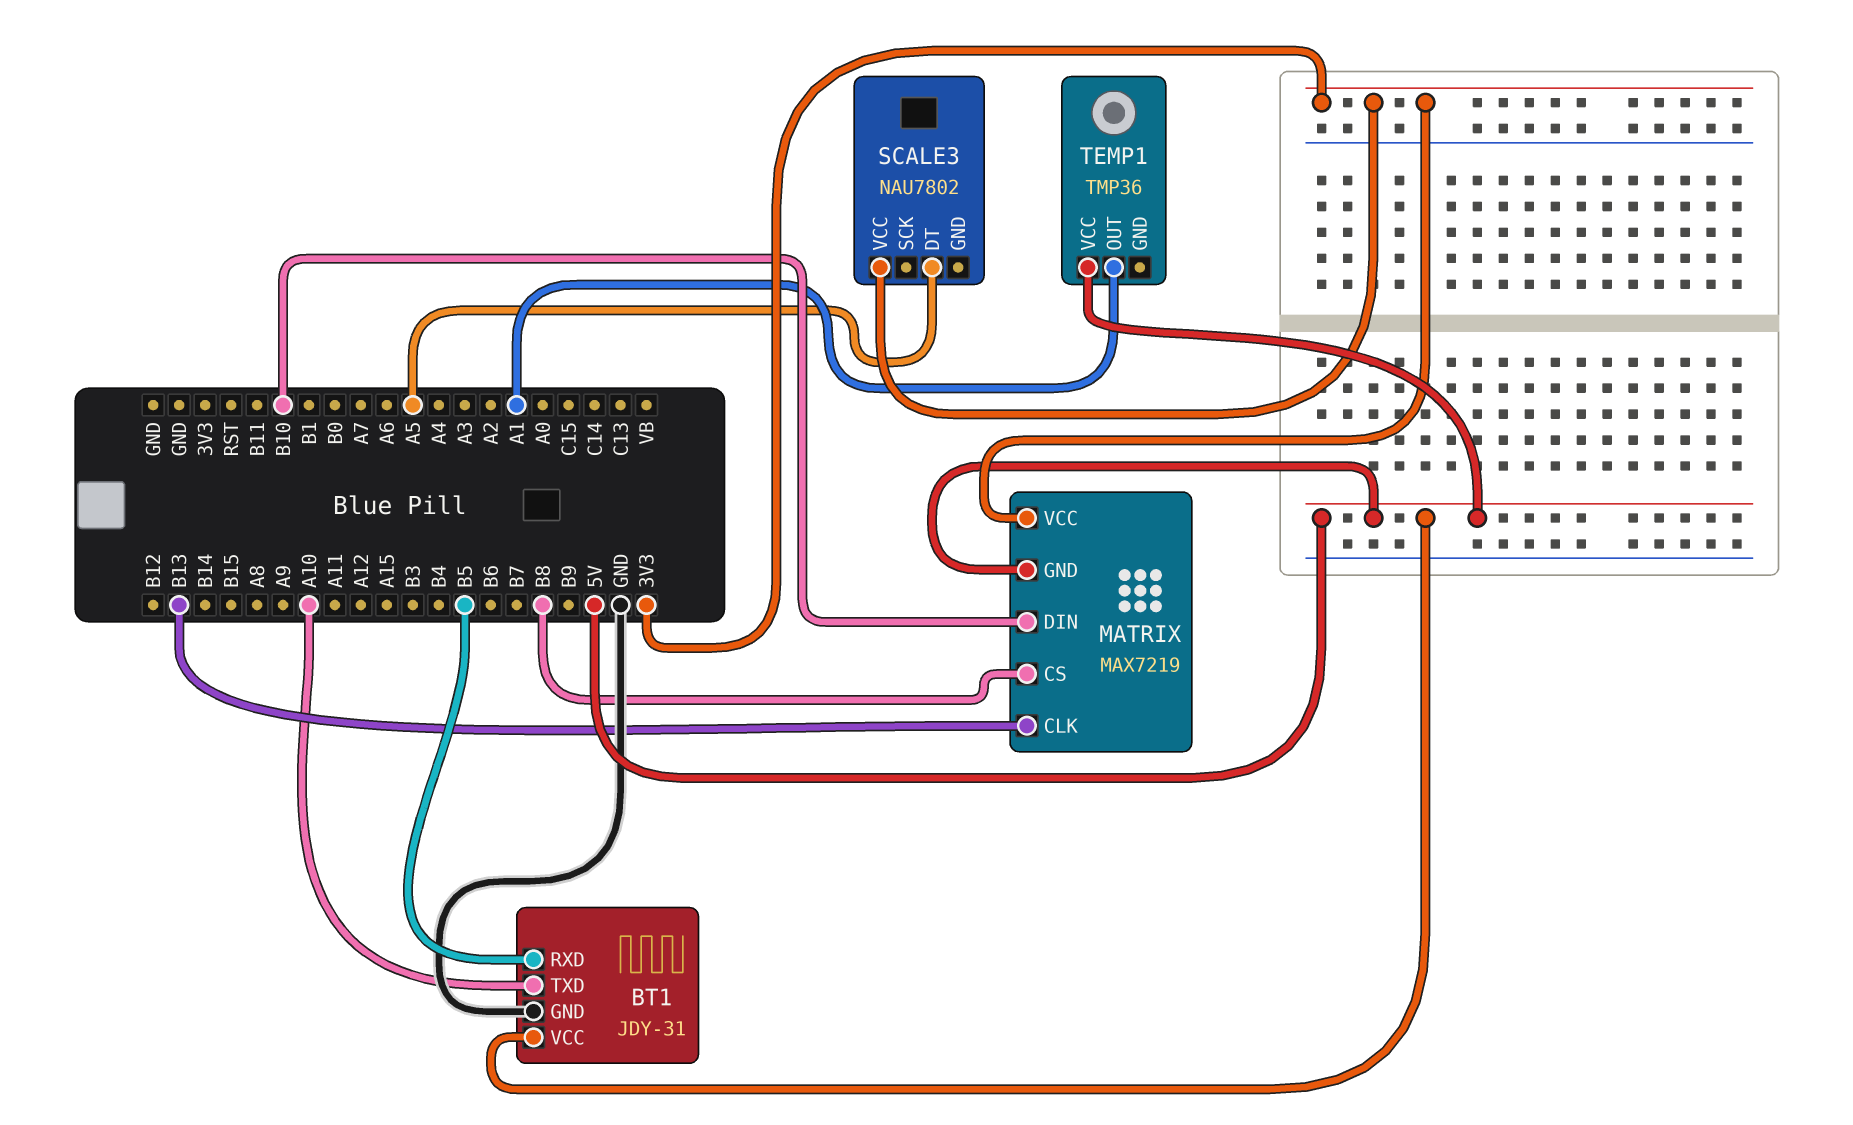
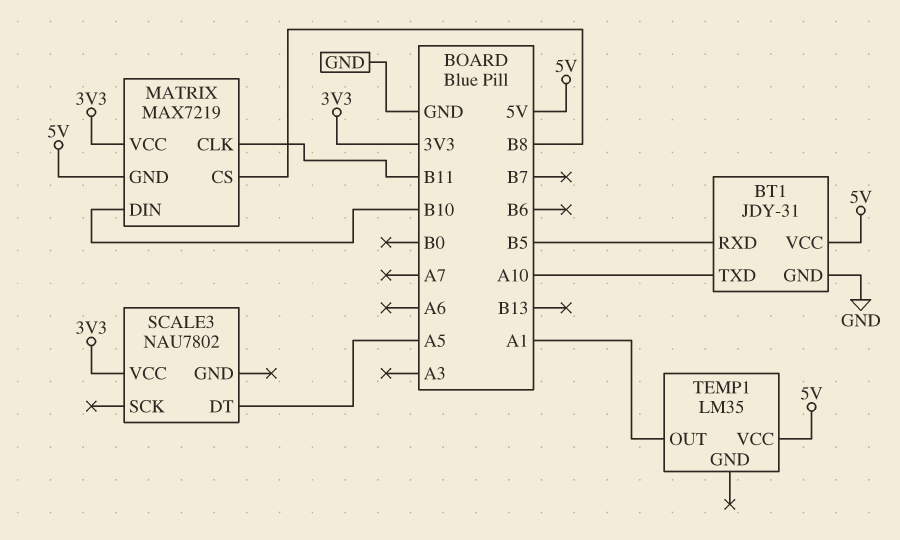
MATRIX pin CLK: B13 -> B11
TEMP1: TMP36 -> LM35

